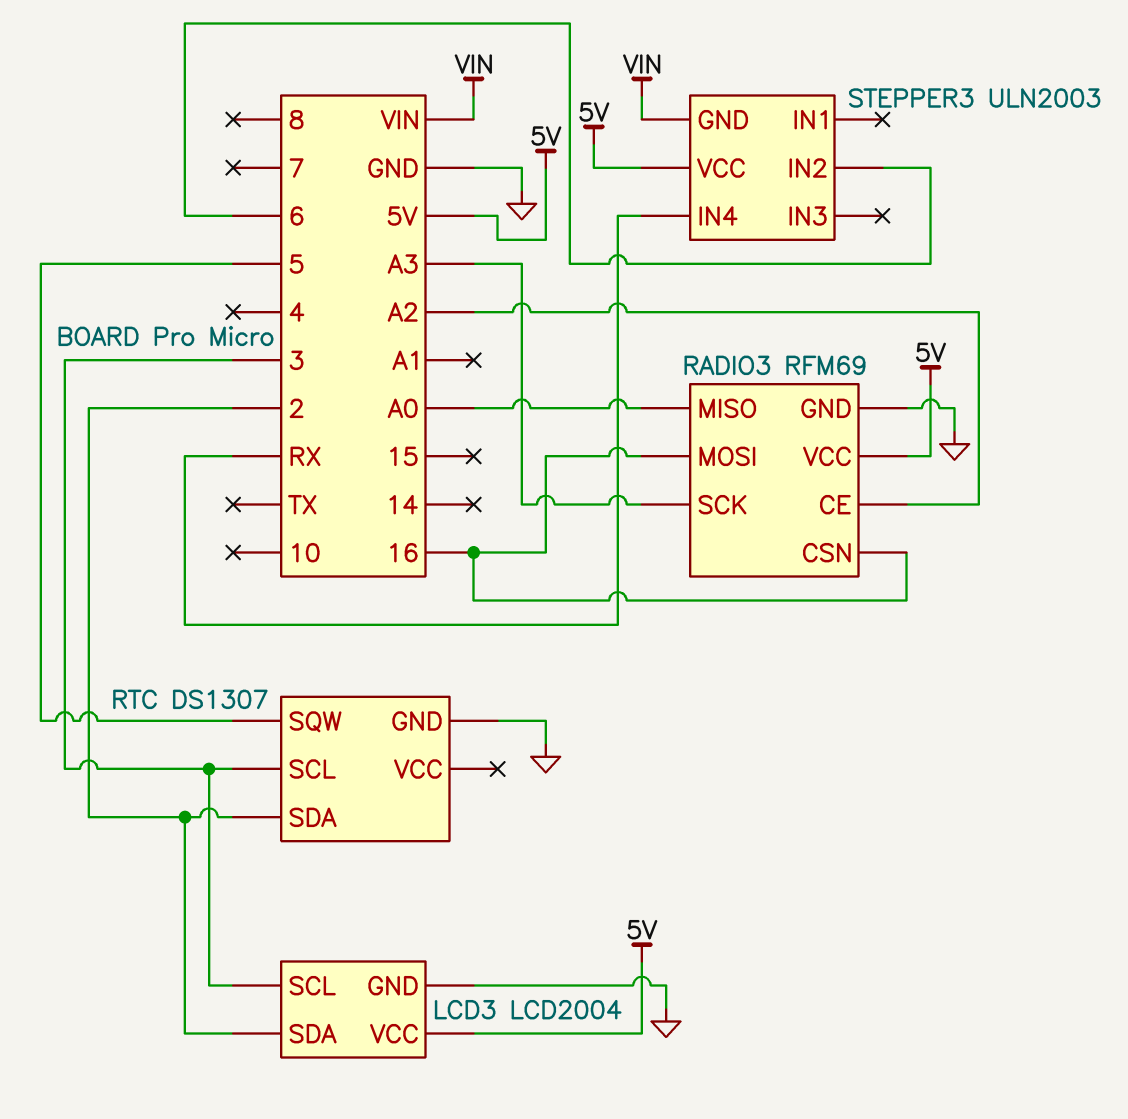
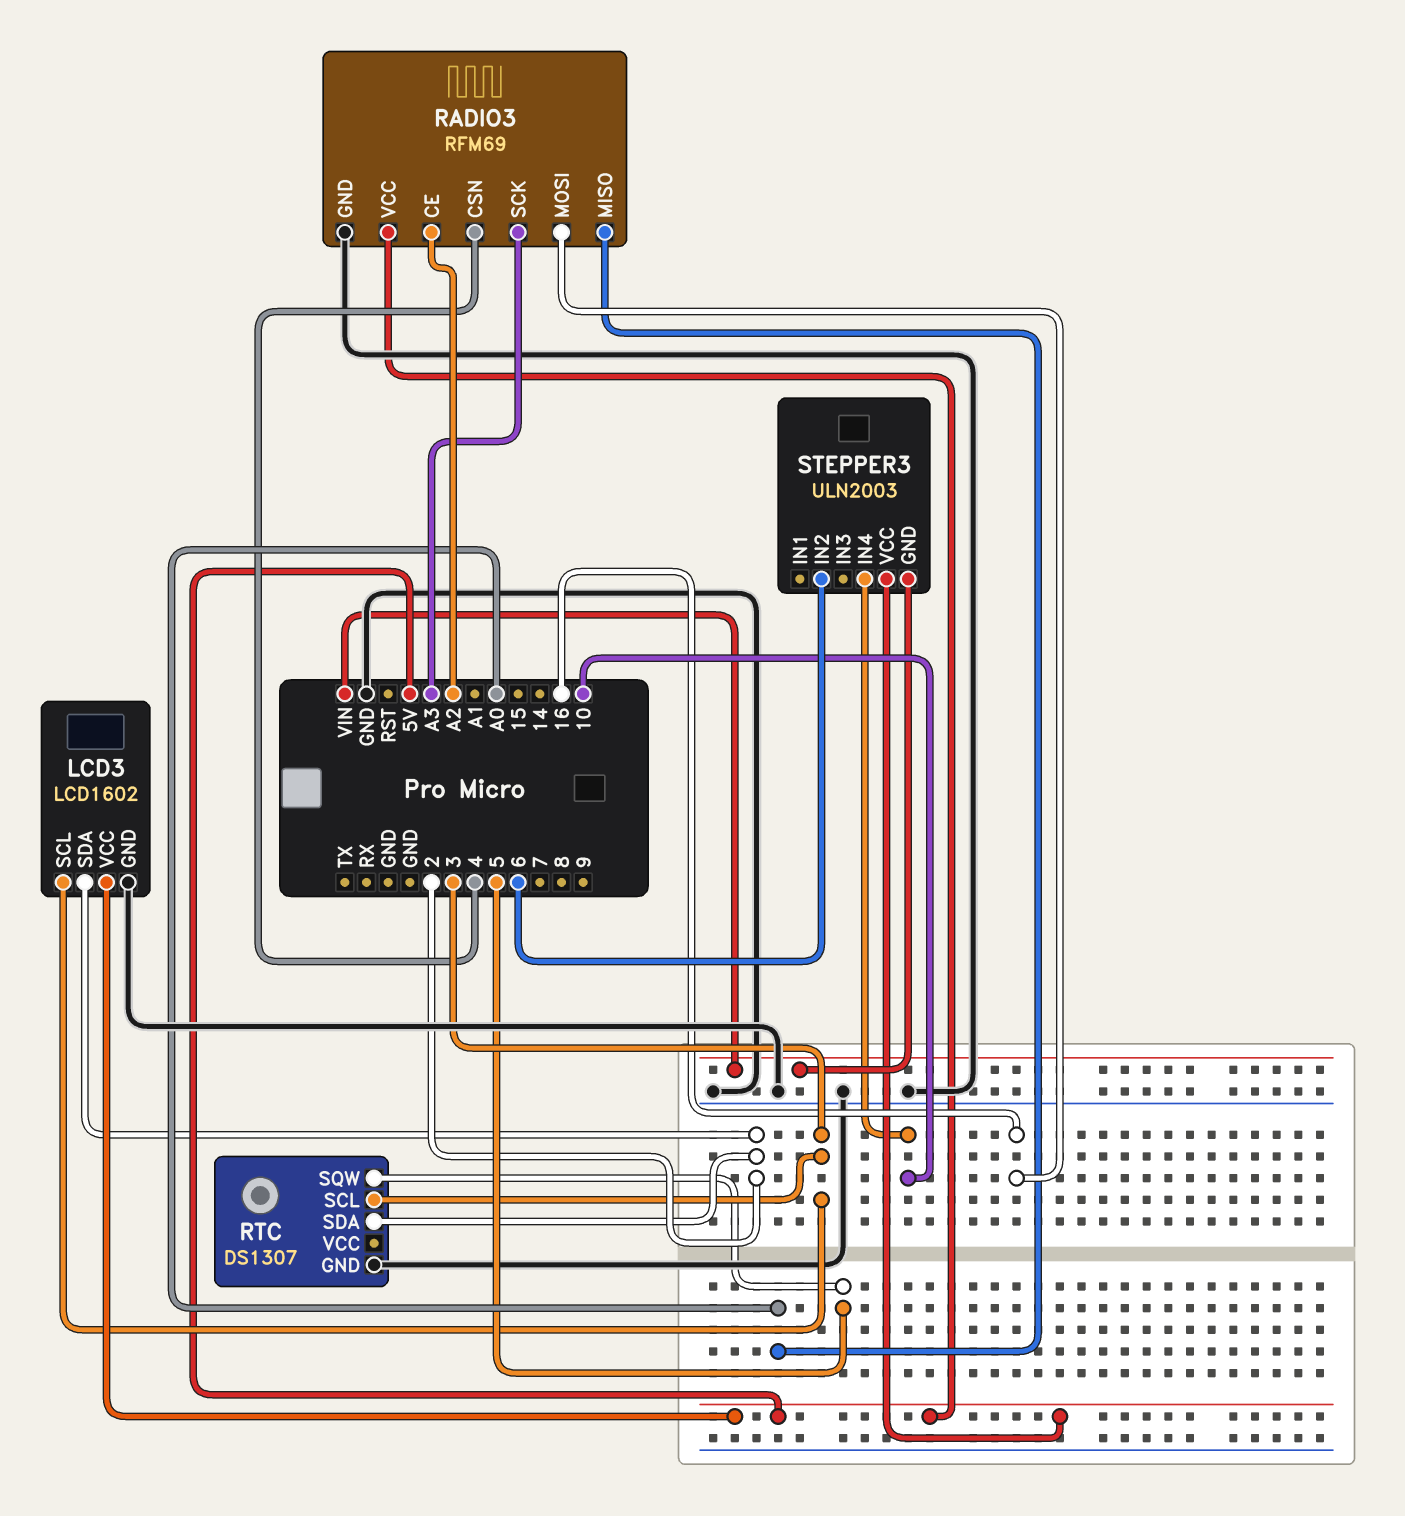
LCD3: LCD2004 -> LCD1602
RADIO3 pin CSN: 16 -> 4
STEPPER3 pin IN4: RX -> 10

